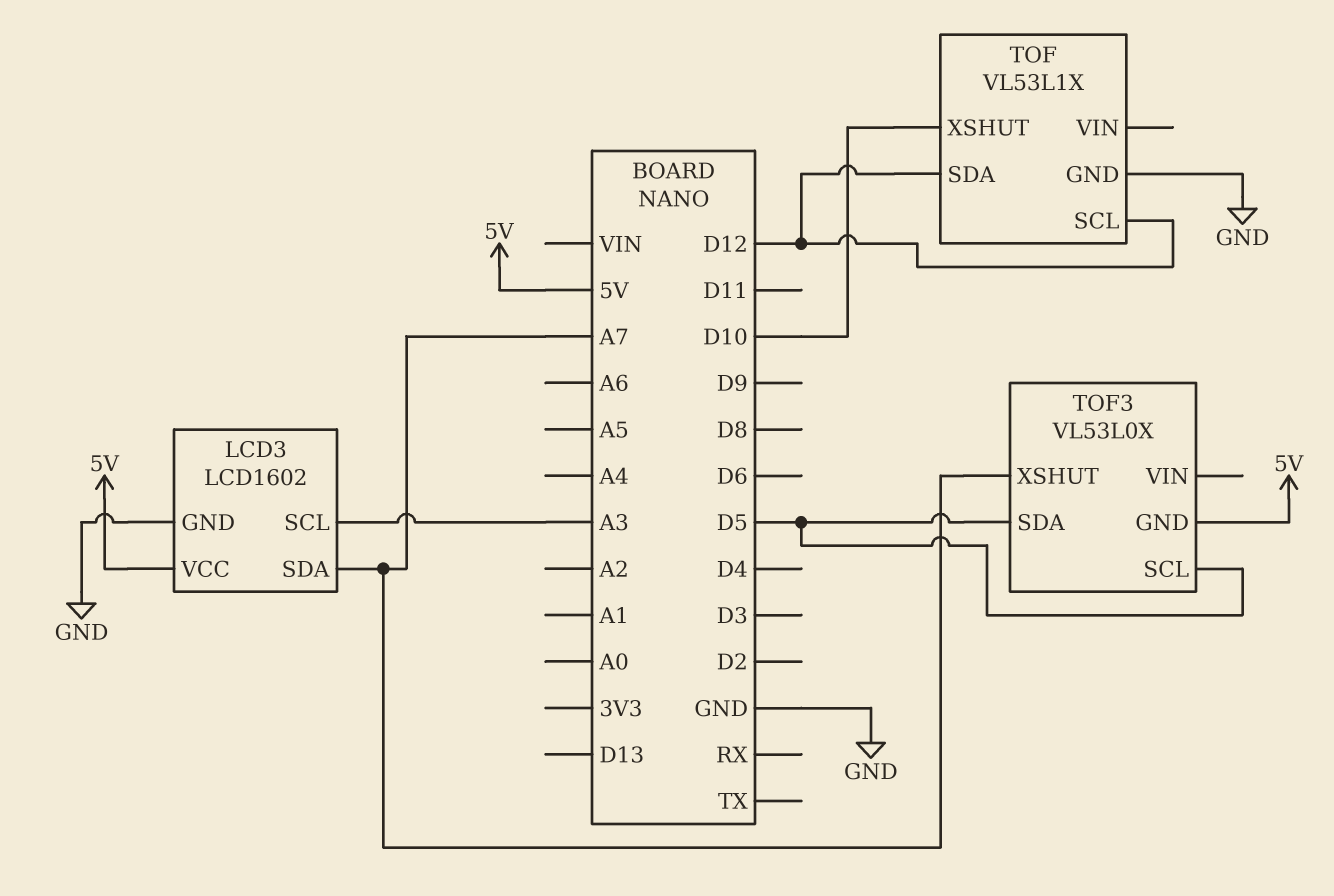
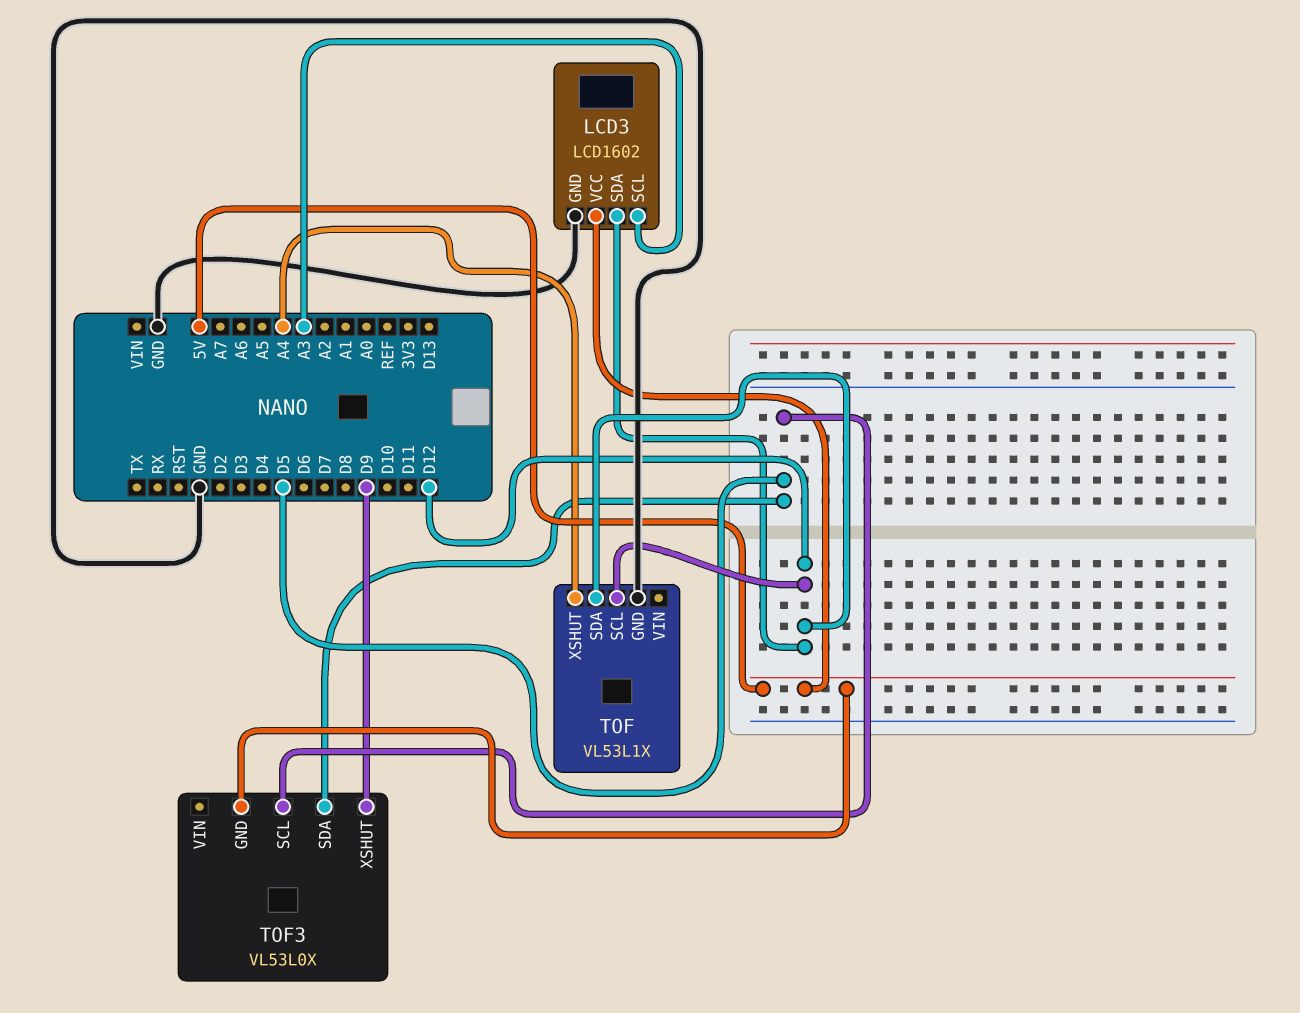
LCD3 pin SDA: A7 -> D12
TOF pin XSHUT: D10 -> A4
TOF3 pin XSHUT: A7 -> D9

